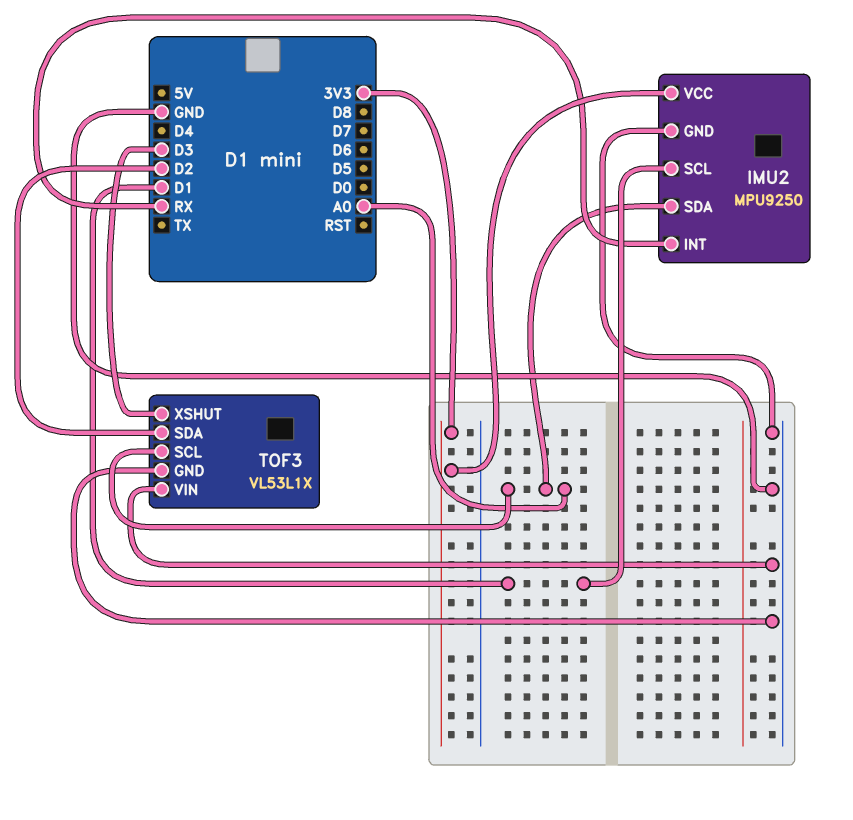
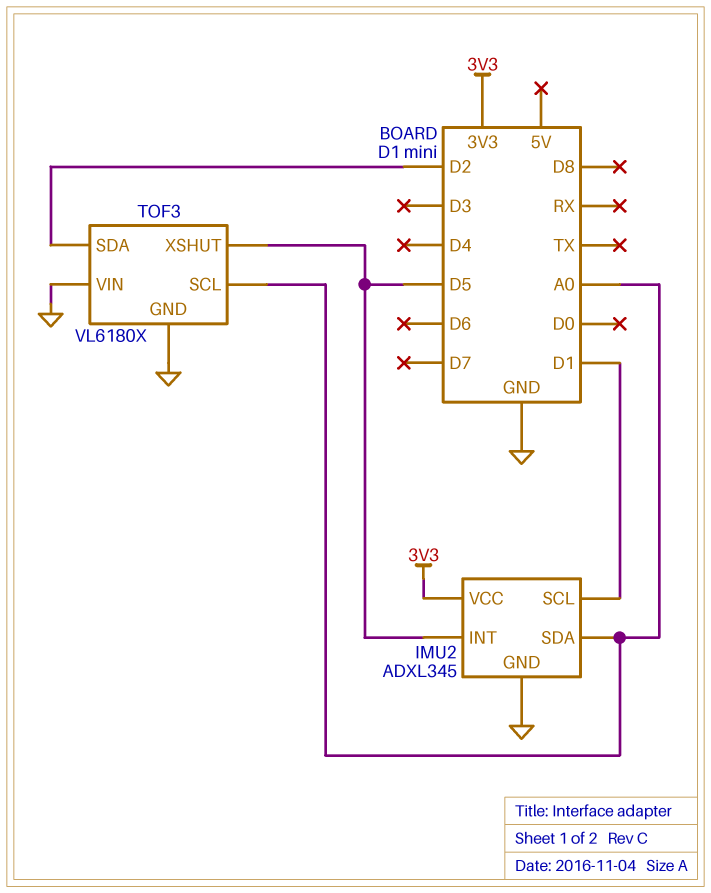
IMU2: MPU9250 -> ADXL345
IMU2 pin INT: RX -> D5
TOF3: VL53L1X -> VL6180X
TOF3 pin XSHUT: D3 -> D5

